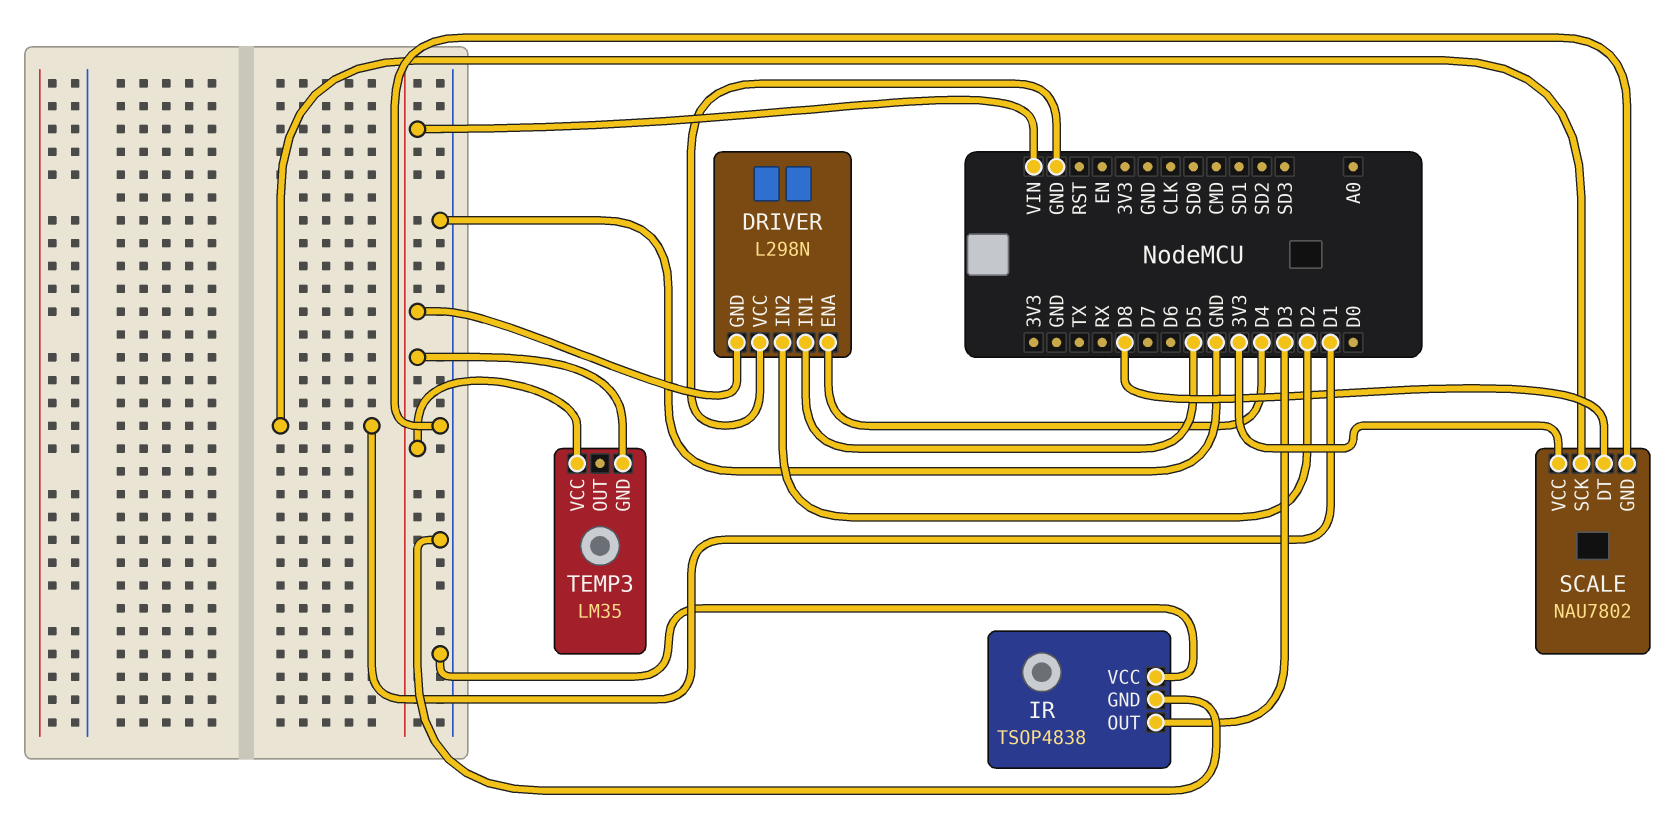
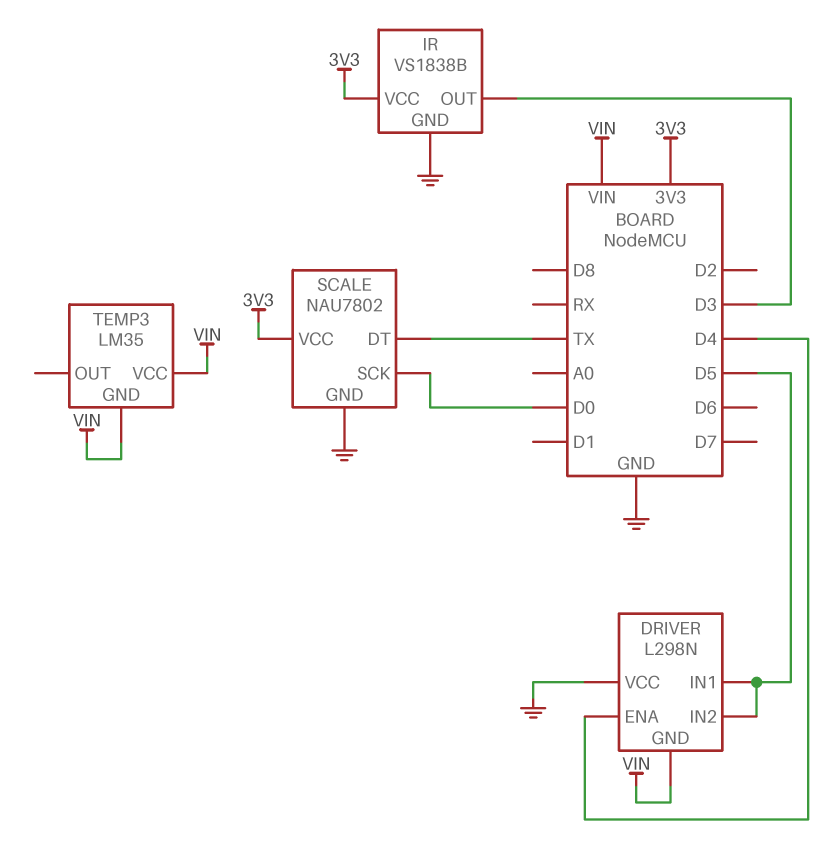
DRIVER pin IN2: D2 -> D5
IR: TSOP4838 -> VS1838B
IR pin VCC: GND -> 3V3
SCALE pin DT: D8 -> TX
SCALE pin SCK: D1 -> D0

